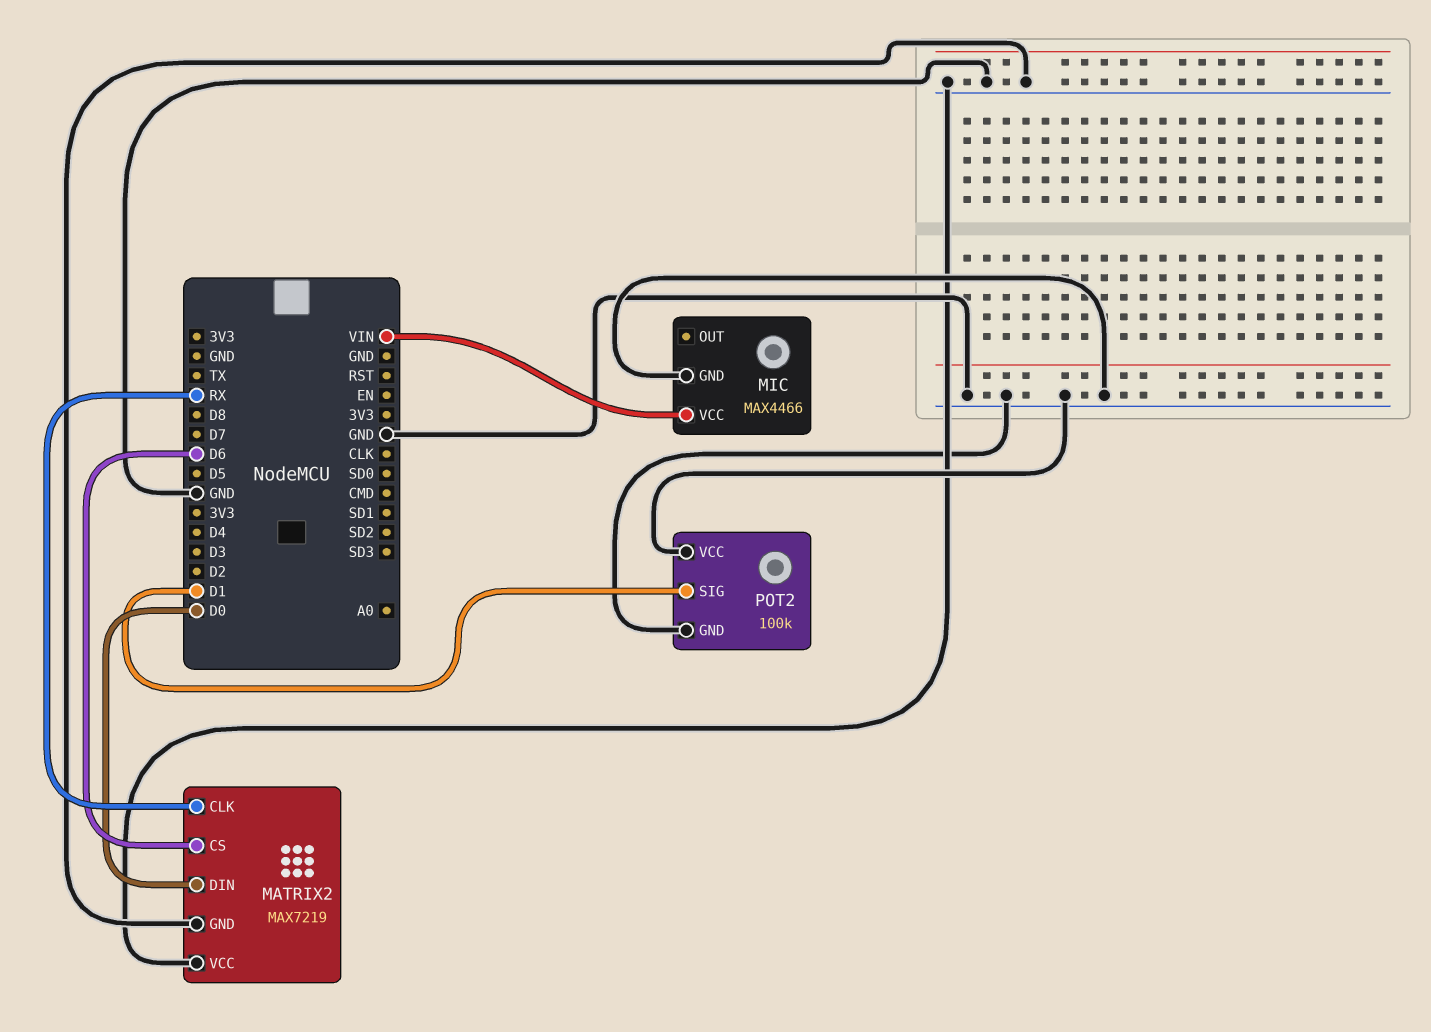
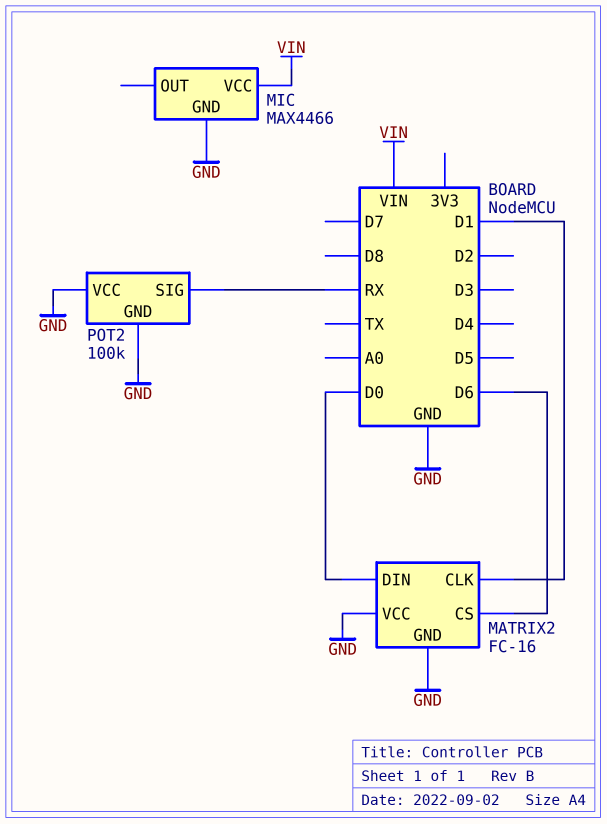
MATRIX2: MAX7219 -> FC-16
MATRIX2 pin CLK: RX -> D1
POT2 pin SIG: D1 -> RX

